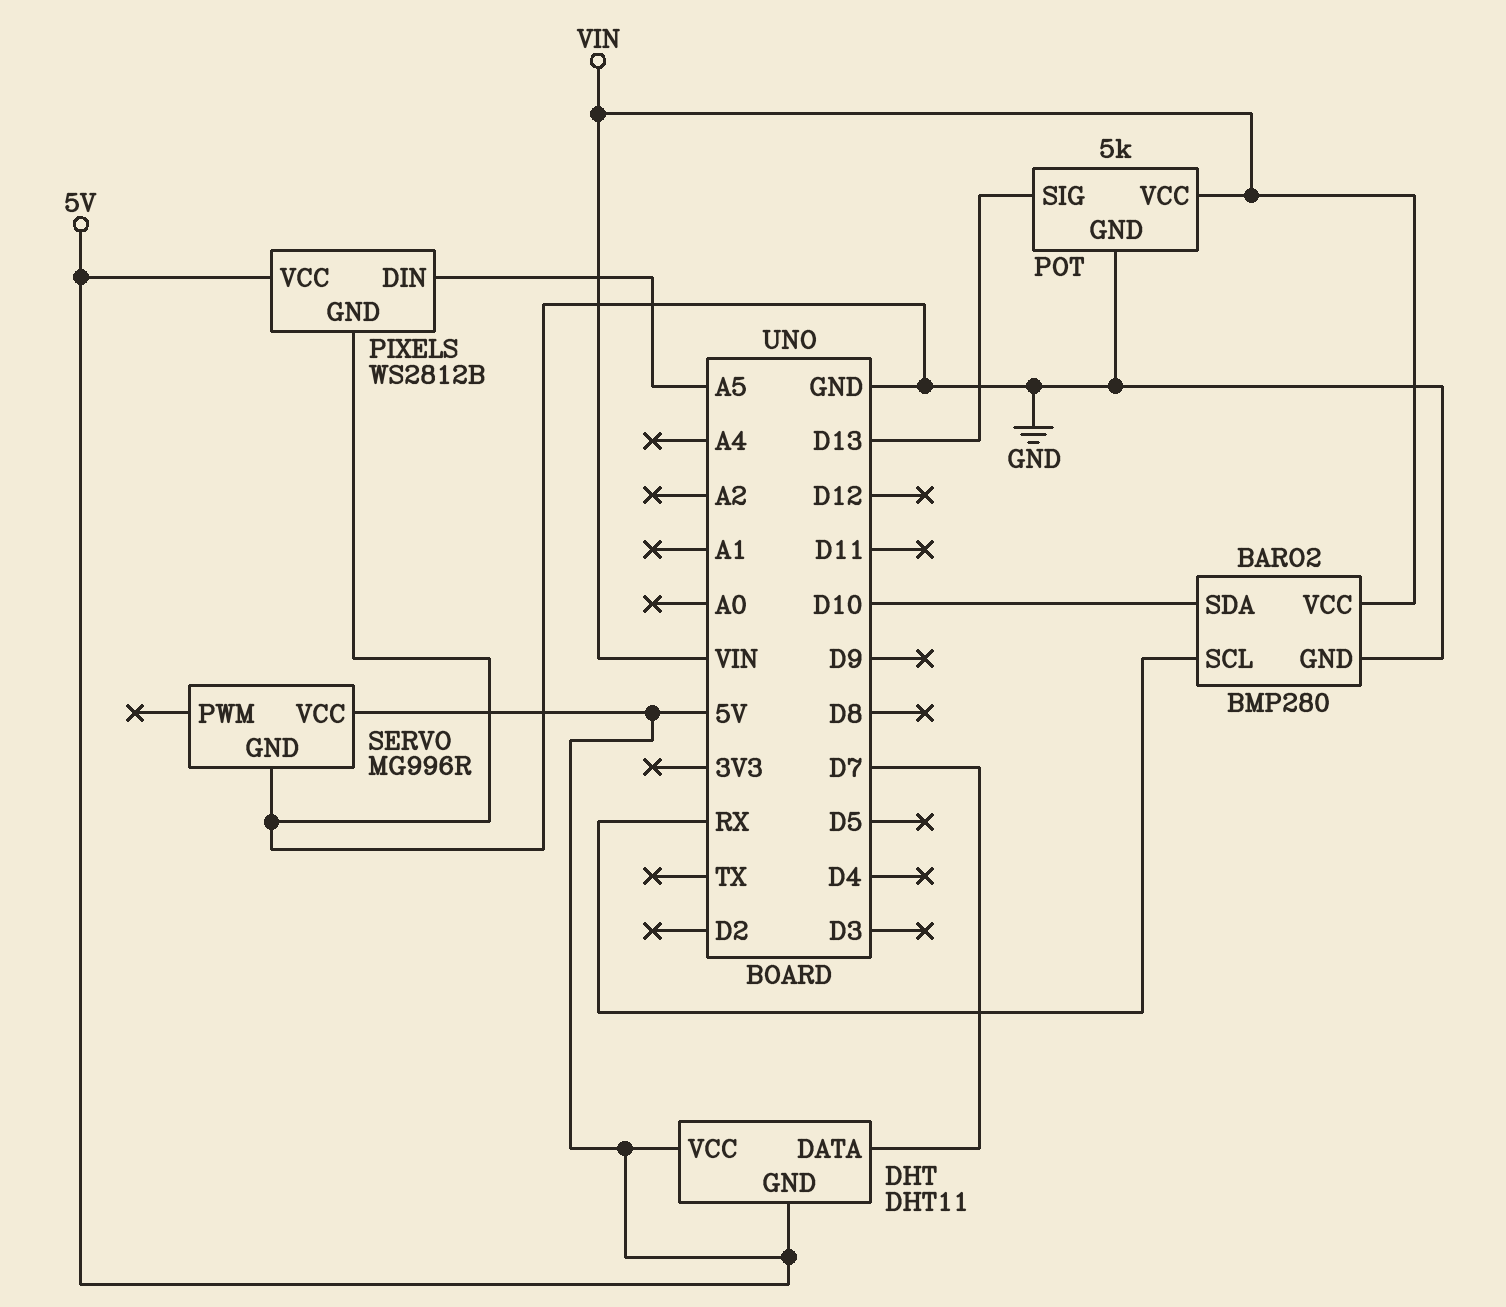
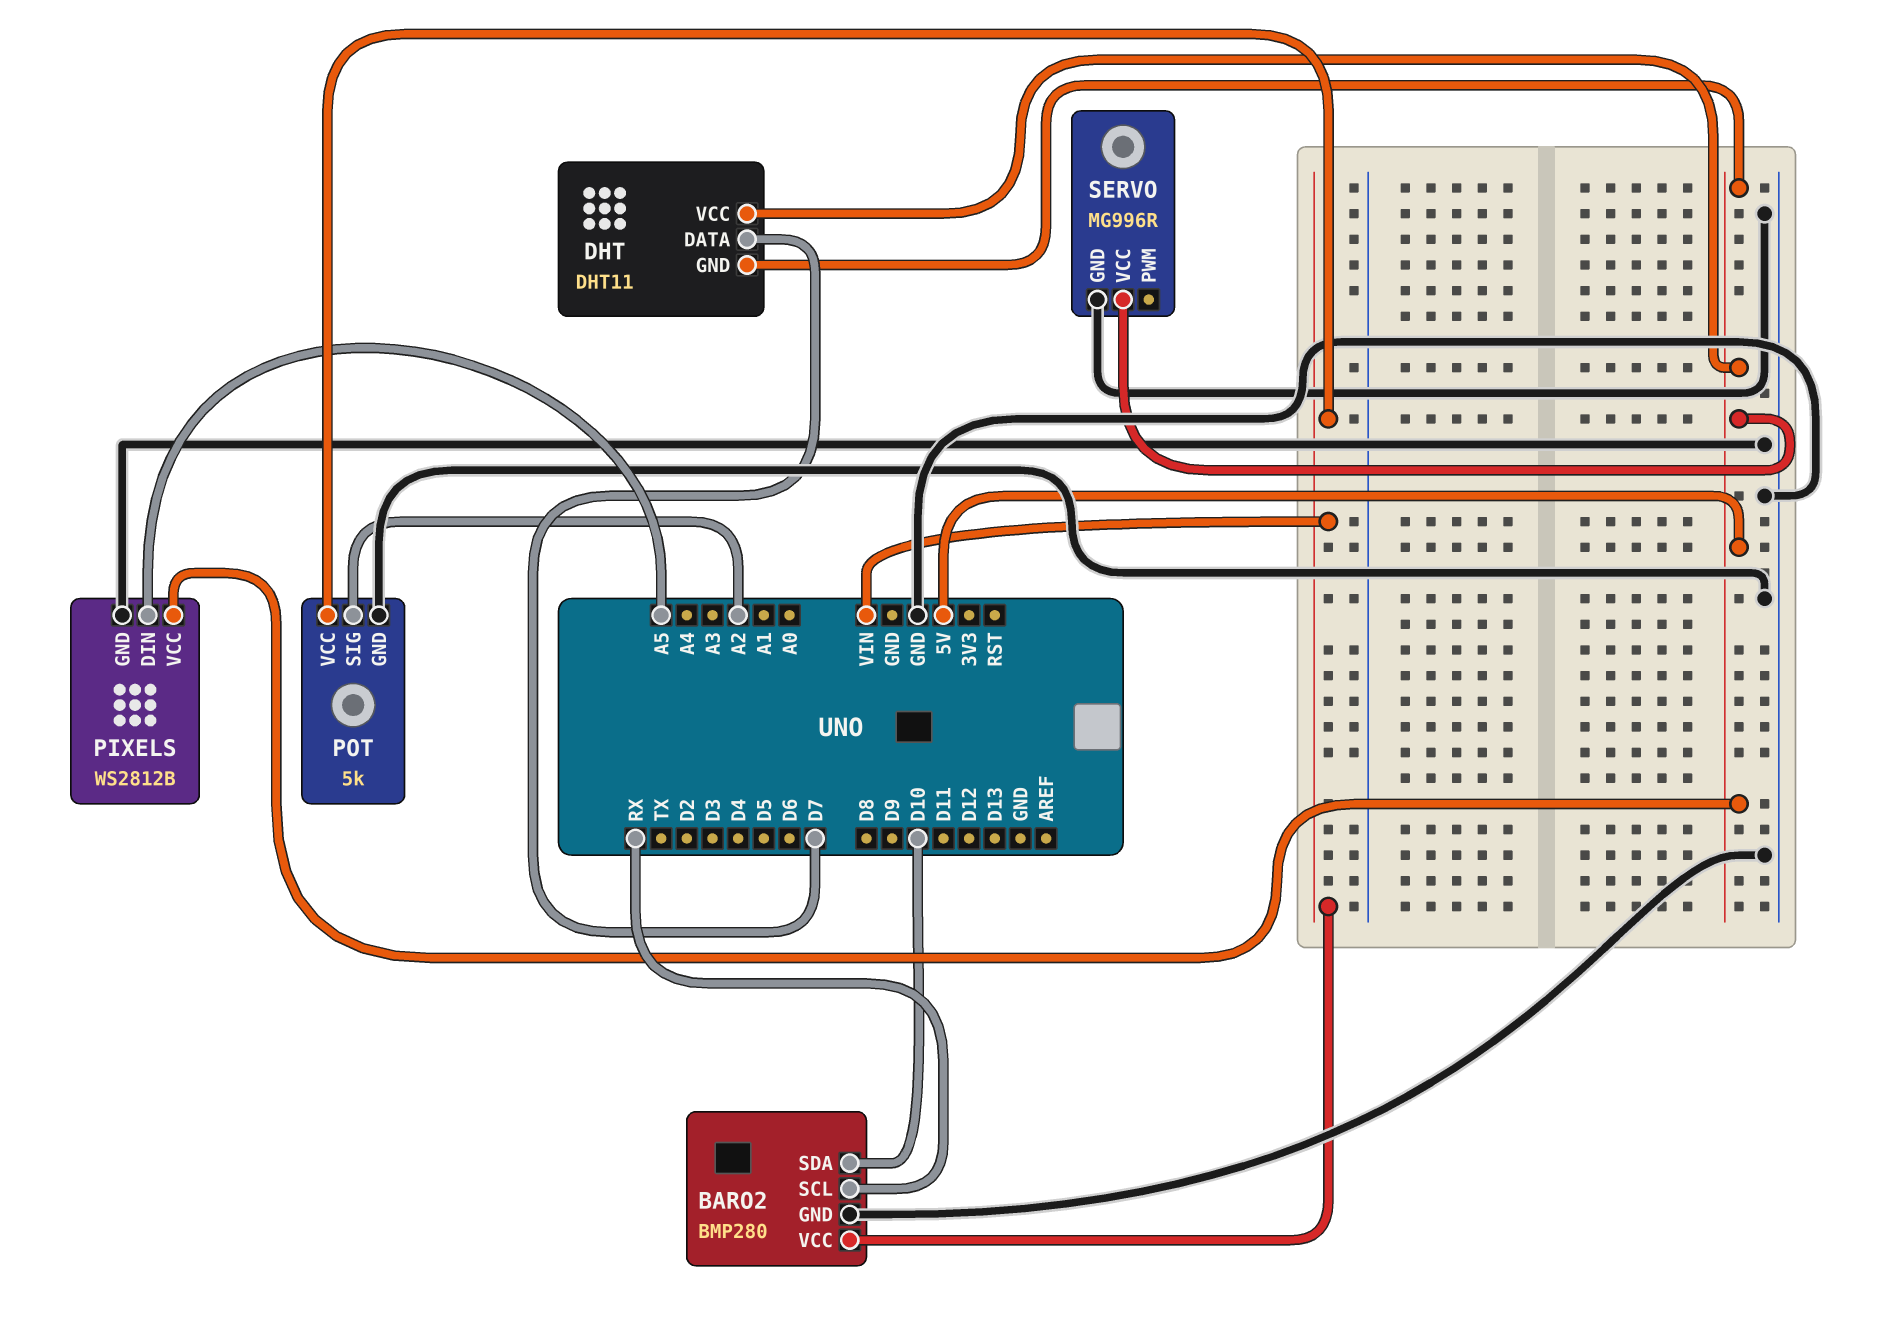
POT pin SIG: D13 -> A2

